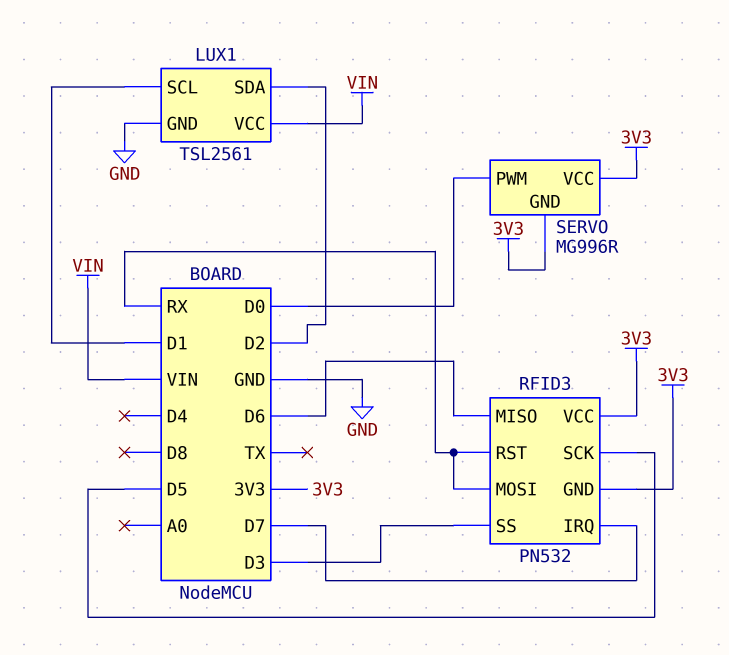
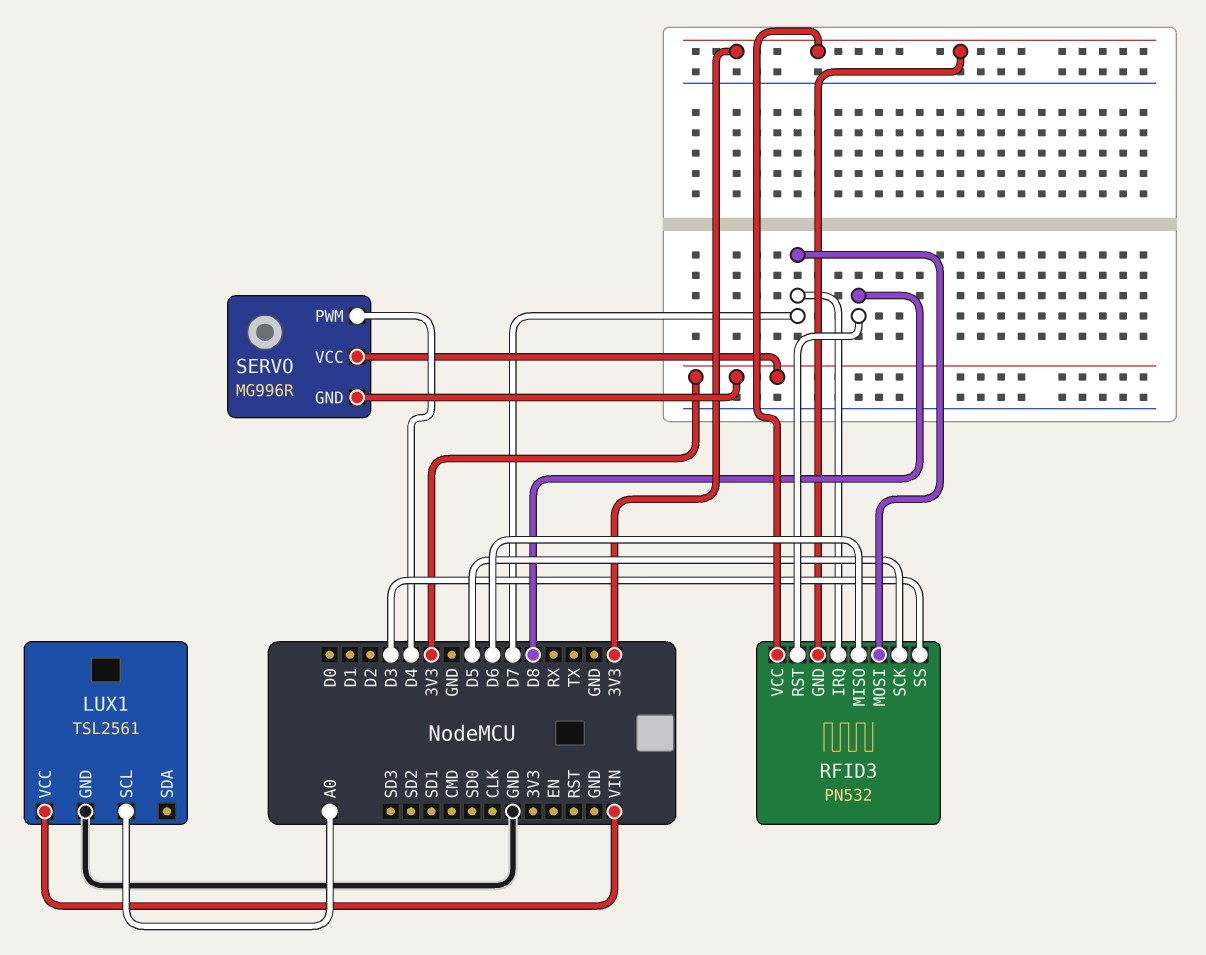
LUX1 pin SCL: D1 -> A0
LUX1 pin SDA: D2 -> none
RFID3 pin MOSI: RX -> D7
RFID3 pin RST: RX -> D8
SERVO pin PWM: D0 -> D4

